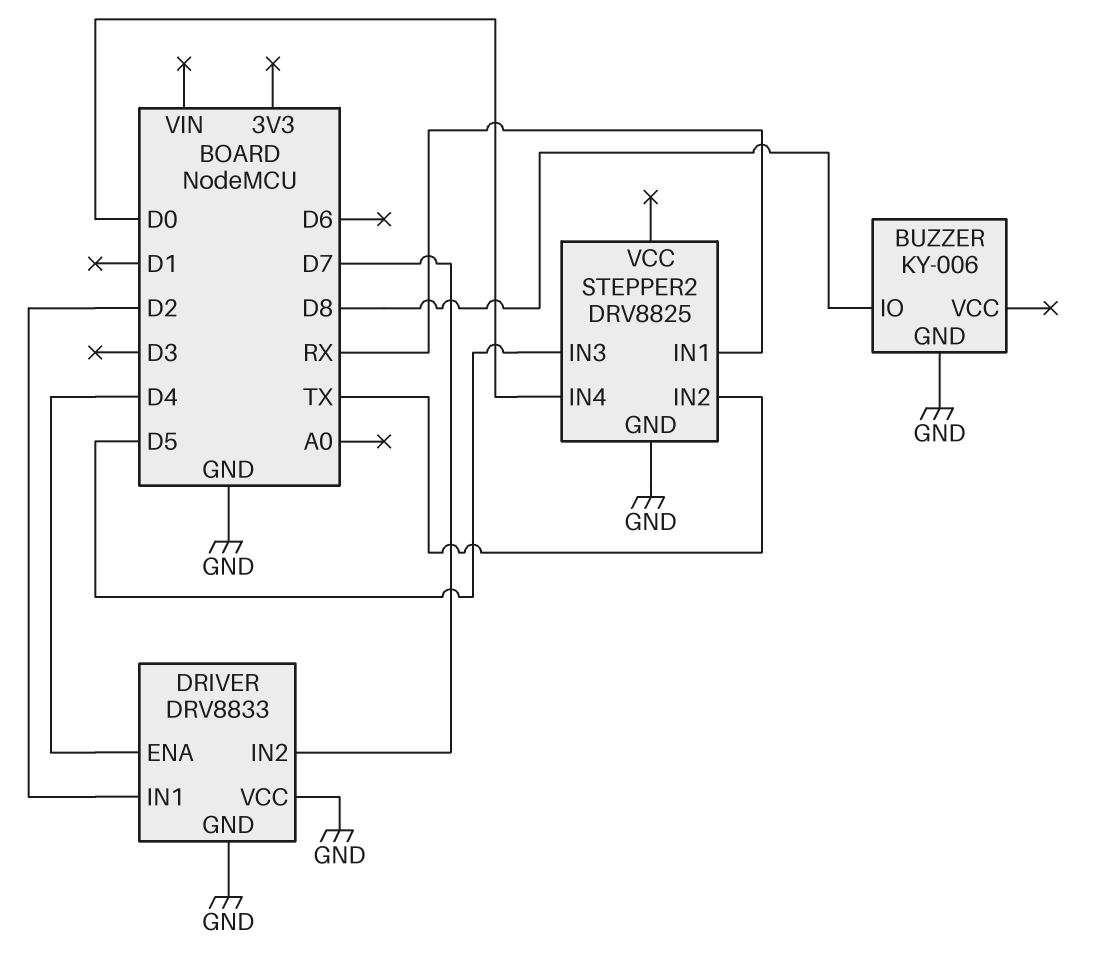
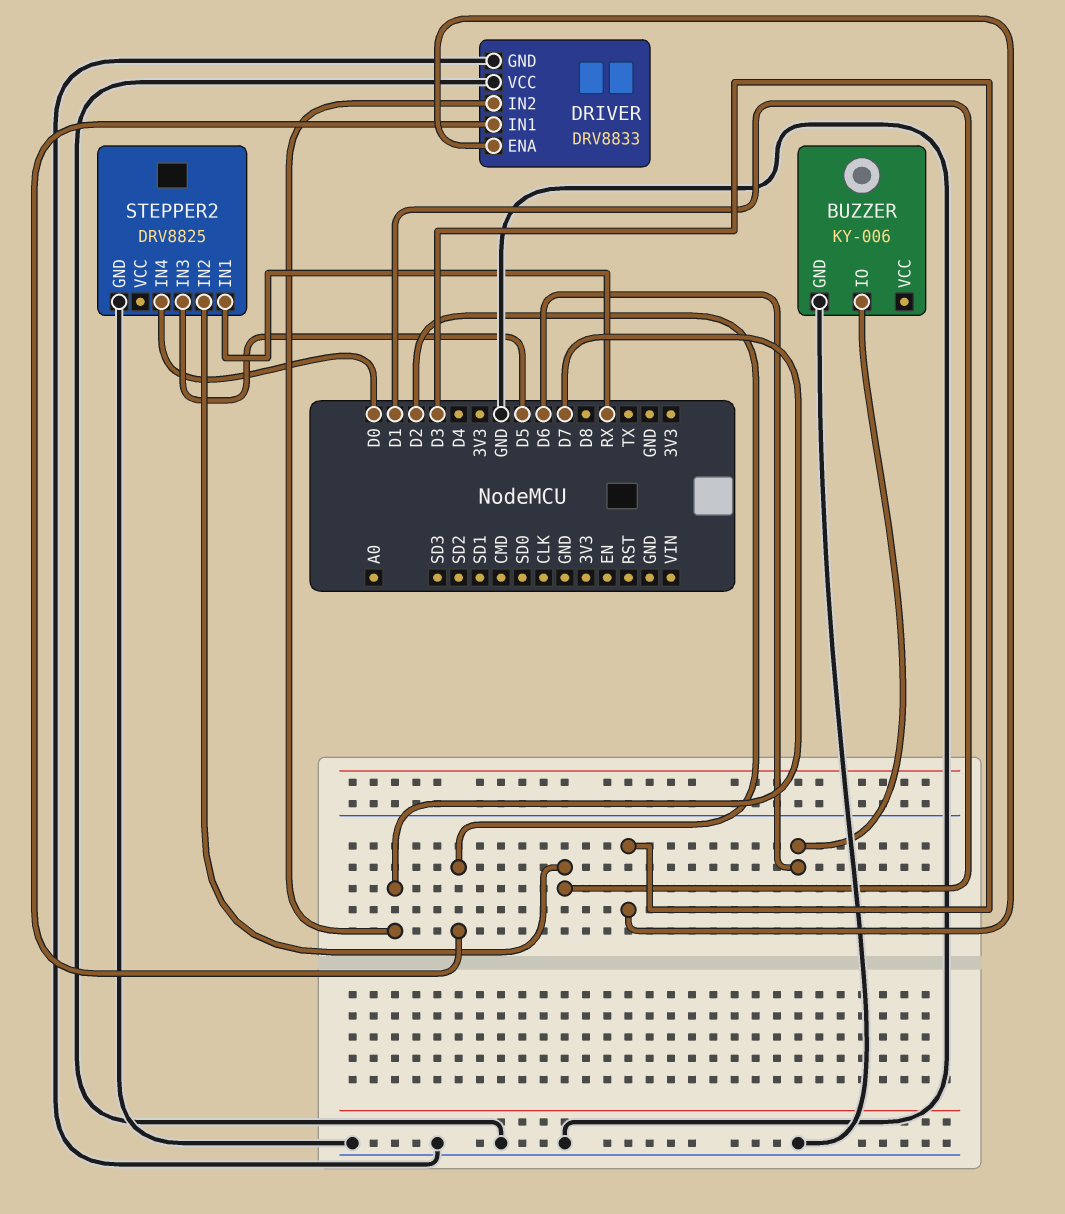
BUZZER pin IO: D8 -> D6
DRIVER pin ENA: D4 -> D3
STEPPER2 pin IN2: TX -> D1

